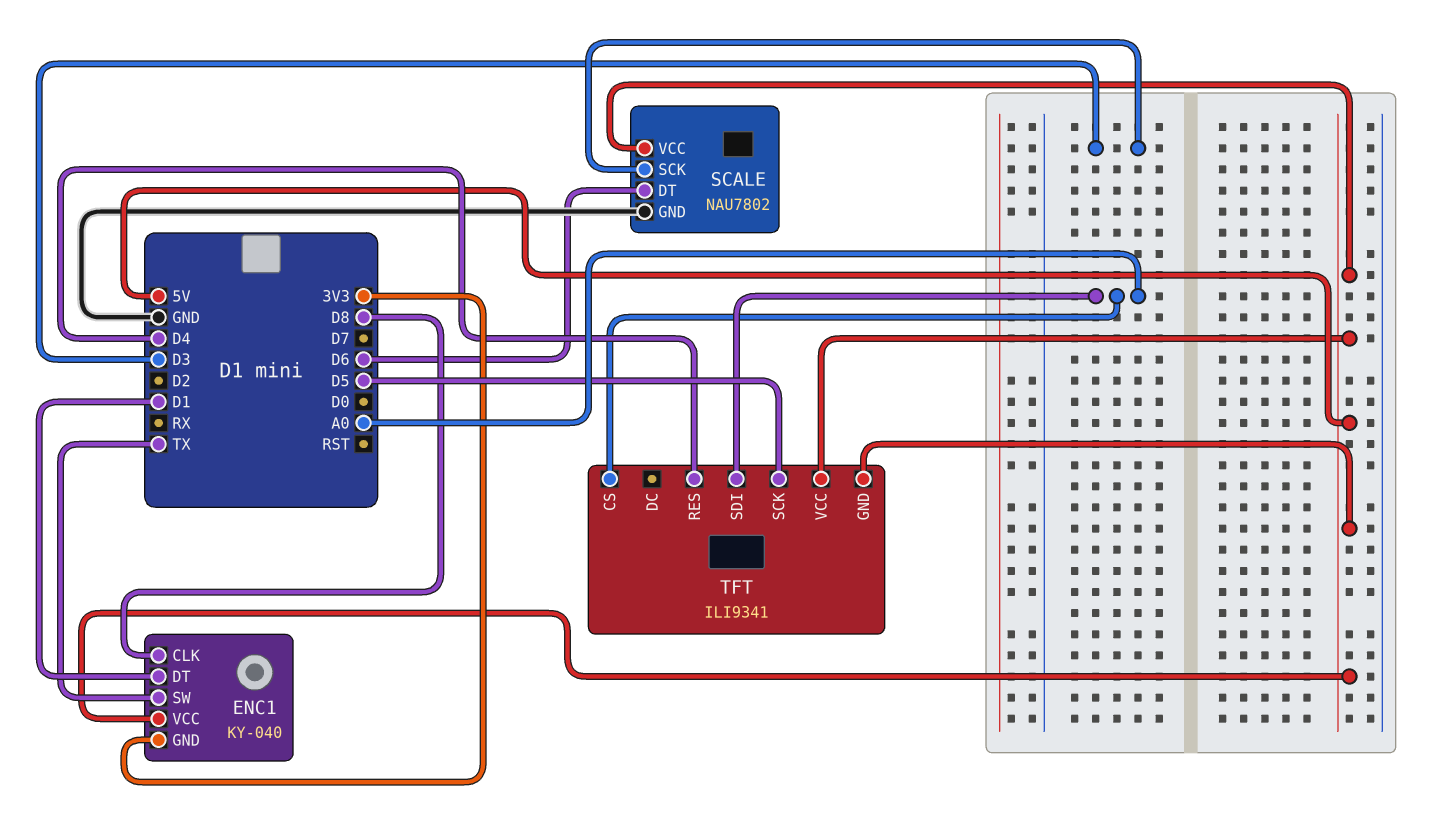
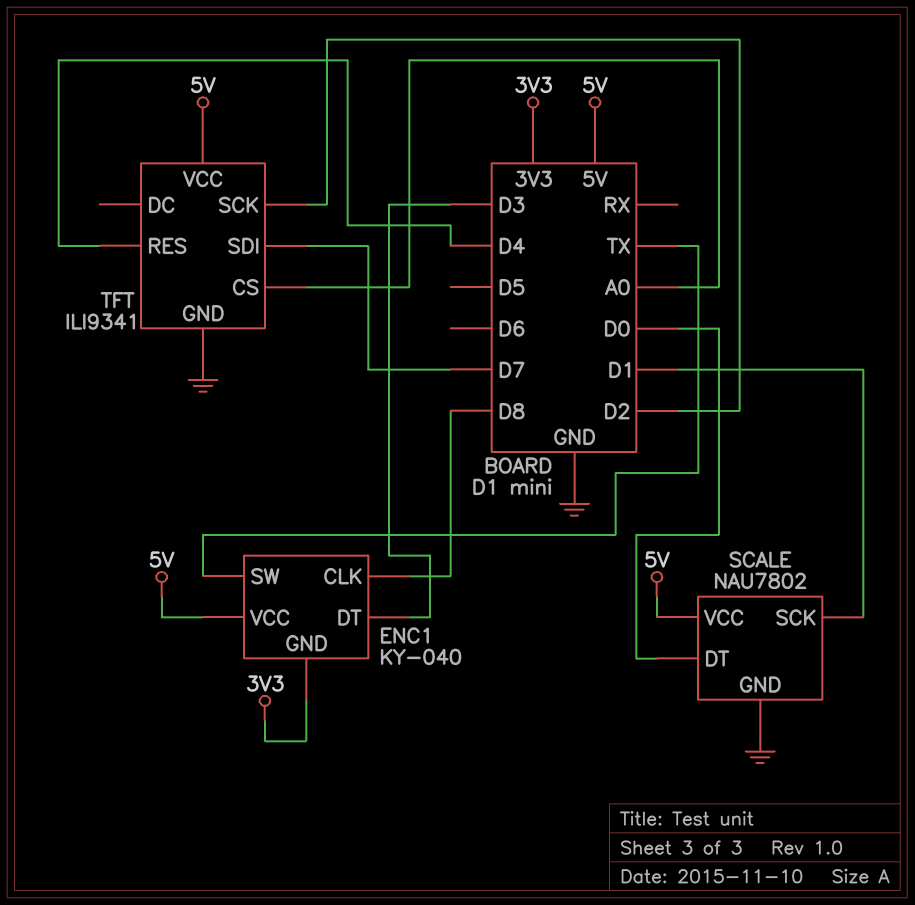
ENC1 pin DT: D1 -> D3
SCALE pin DT: D6 -> D0
SCALE pin SCK: D3 -> D1
TFT pin GND: 5V -> GND
TFT pin SCK: D5 -> D2
TFT pin SDI: A0 -> D7

